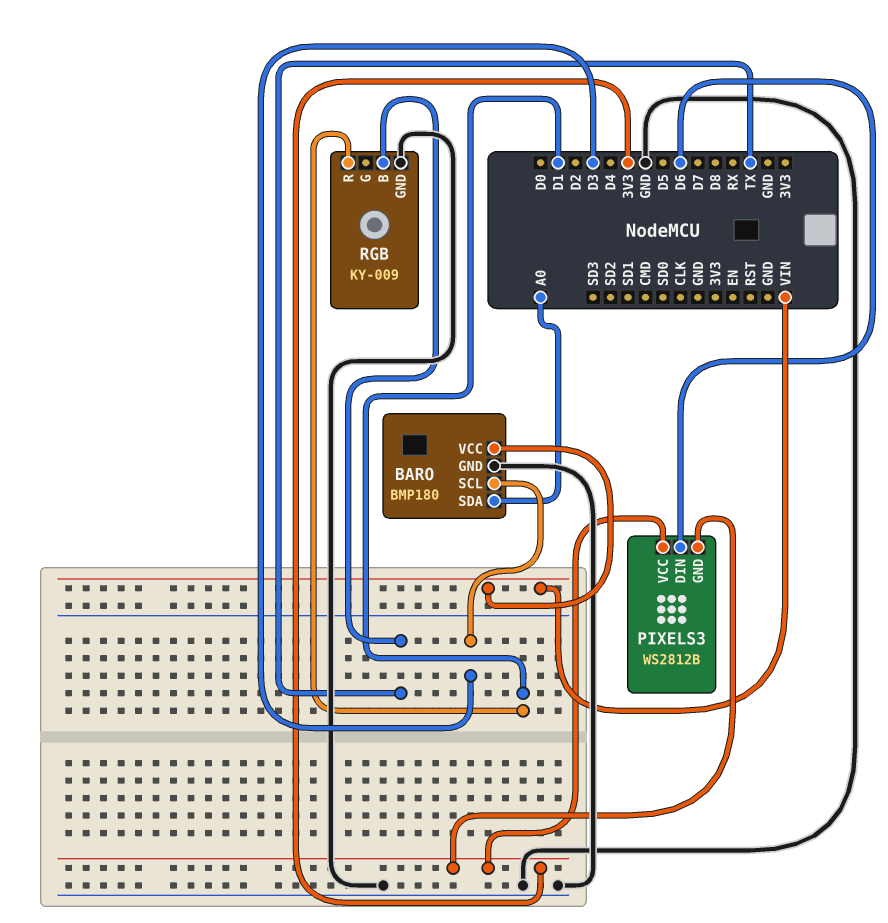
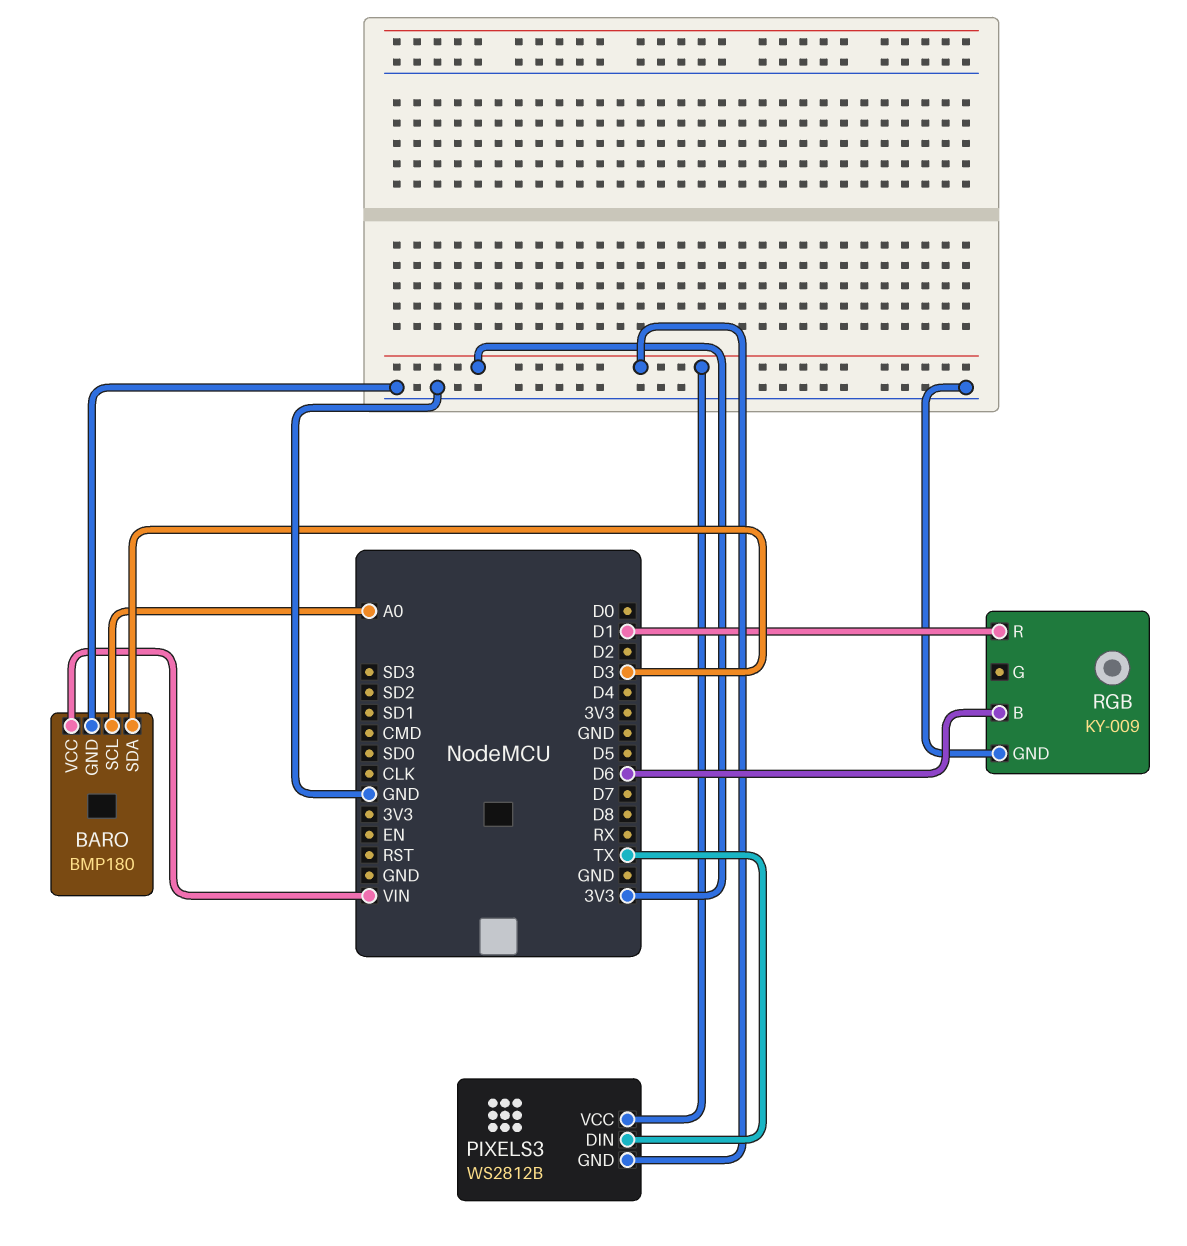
BARO pin SCL: D3 -> A0
BARO pin SDA: A0 -> D3
PIXELS3 pin DIN: D6 -> TX
RGB pin B: TX -> D6

